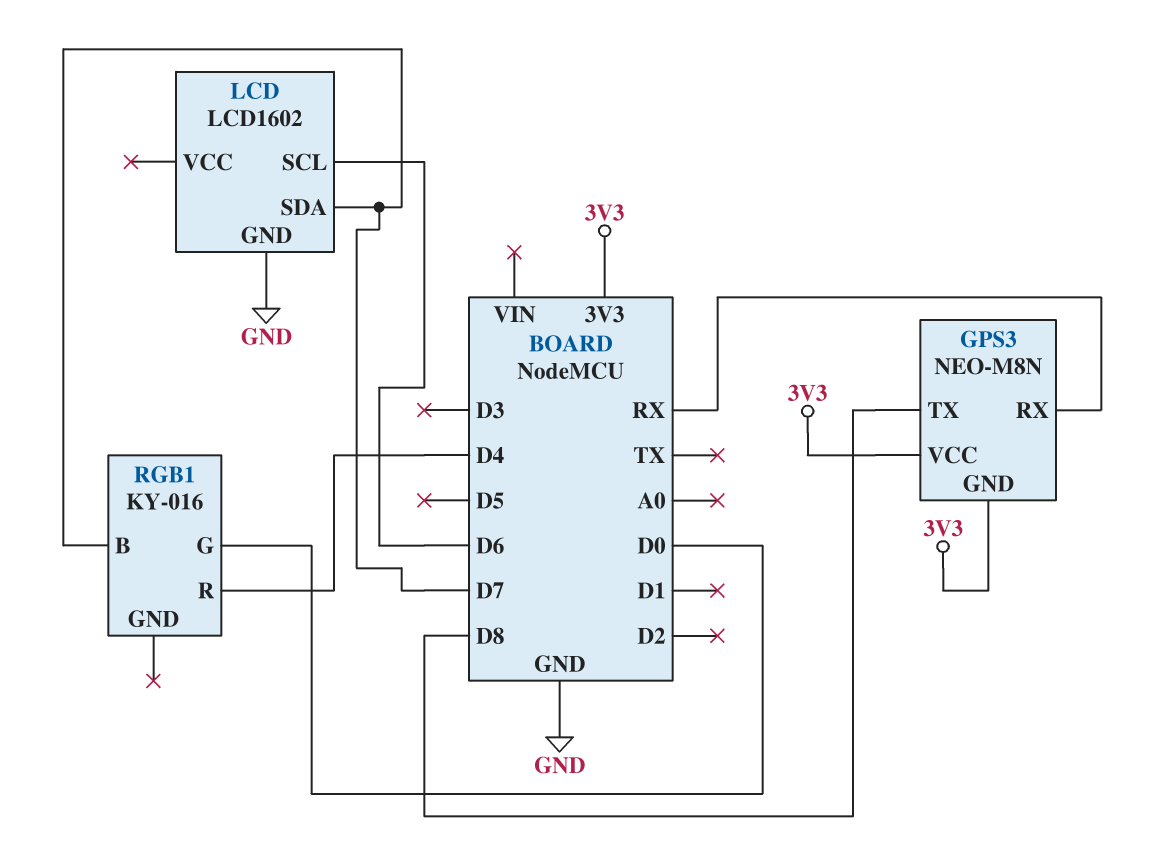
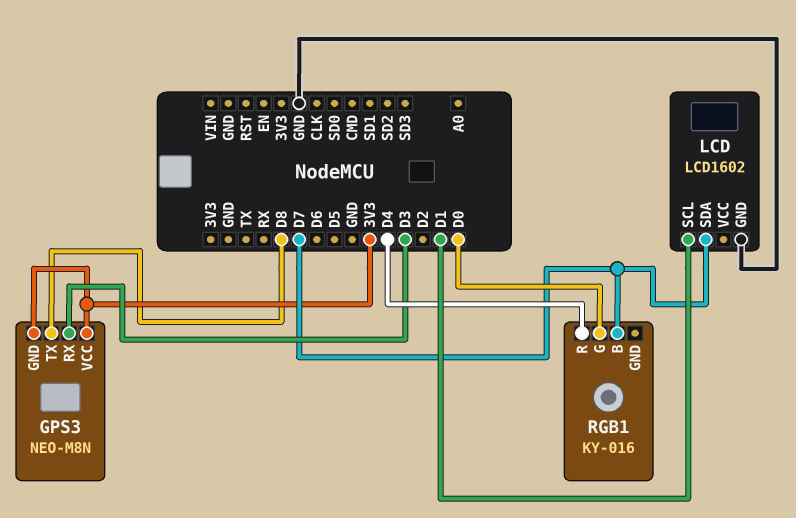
GPS3 pin RX: RX -> D3
LCD pin SCL: D6 -> D1

